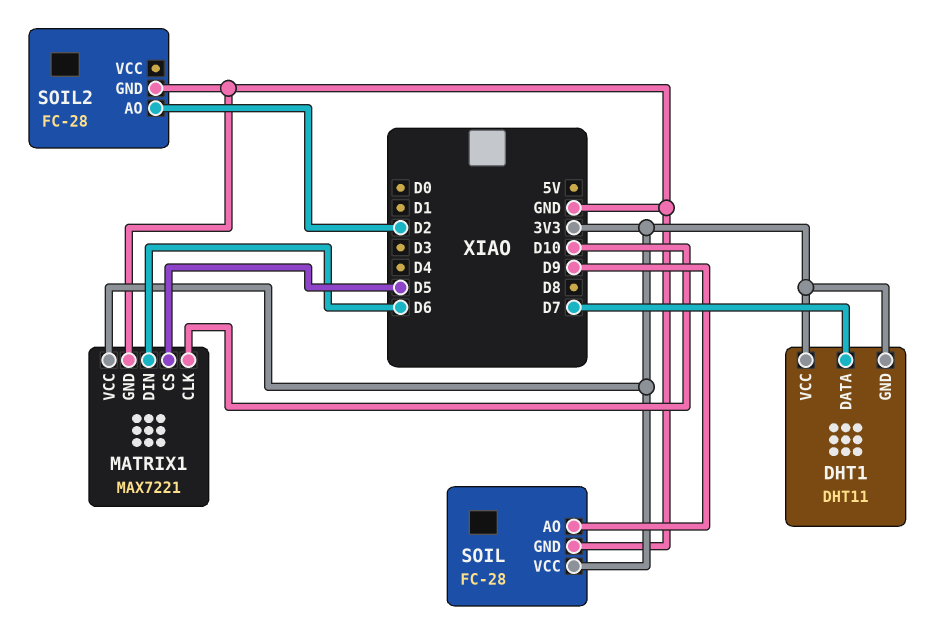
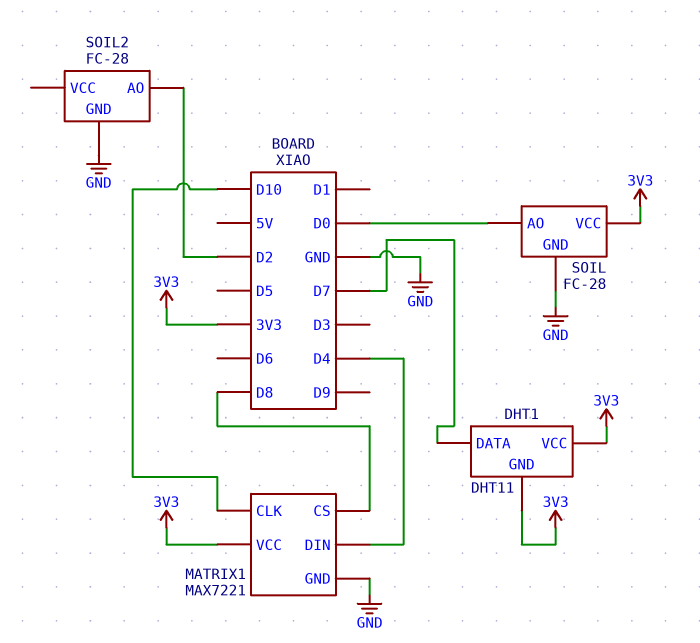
MATRIX1 pin CS: D5 -> D8
MATRIX1 pin DIN: D6 -> D4
SOIL pin AO: D9 -> D0

